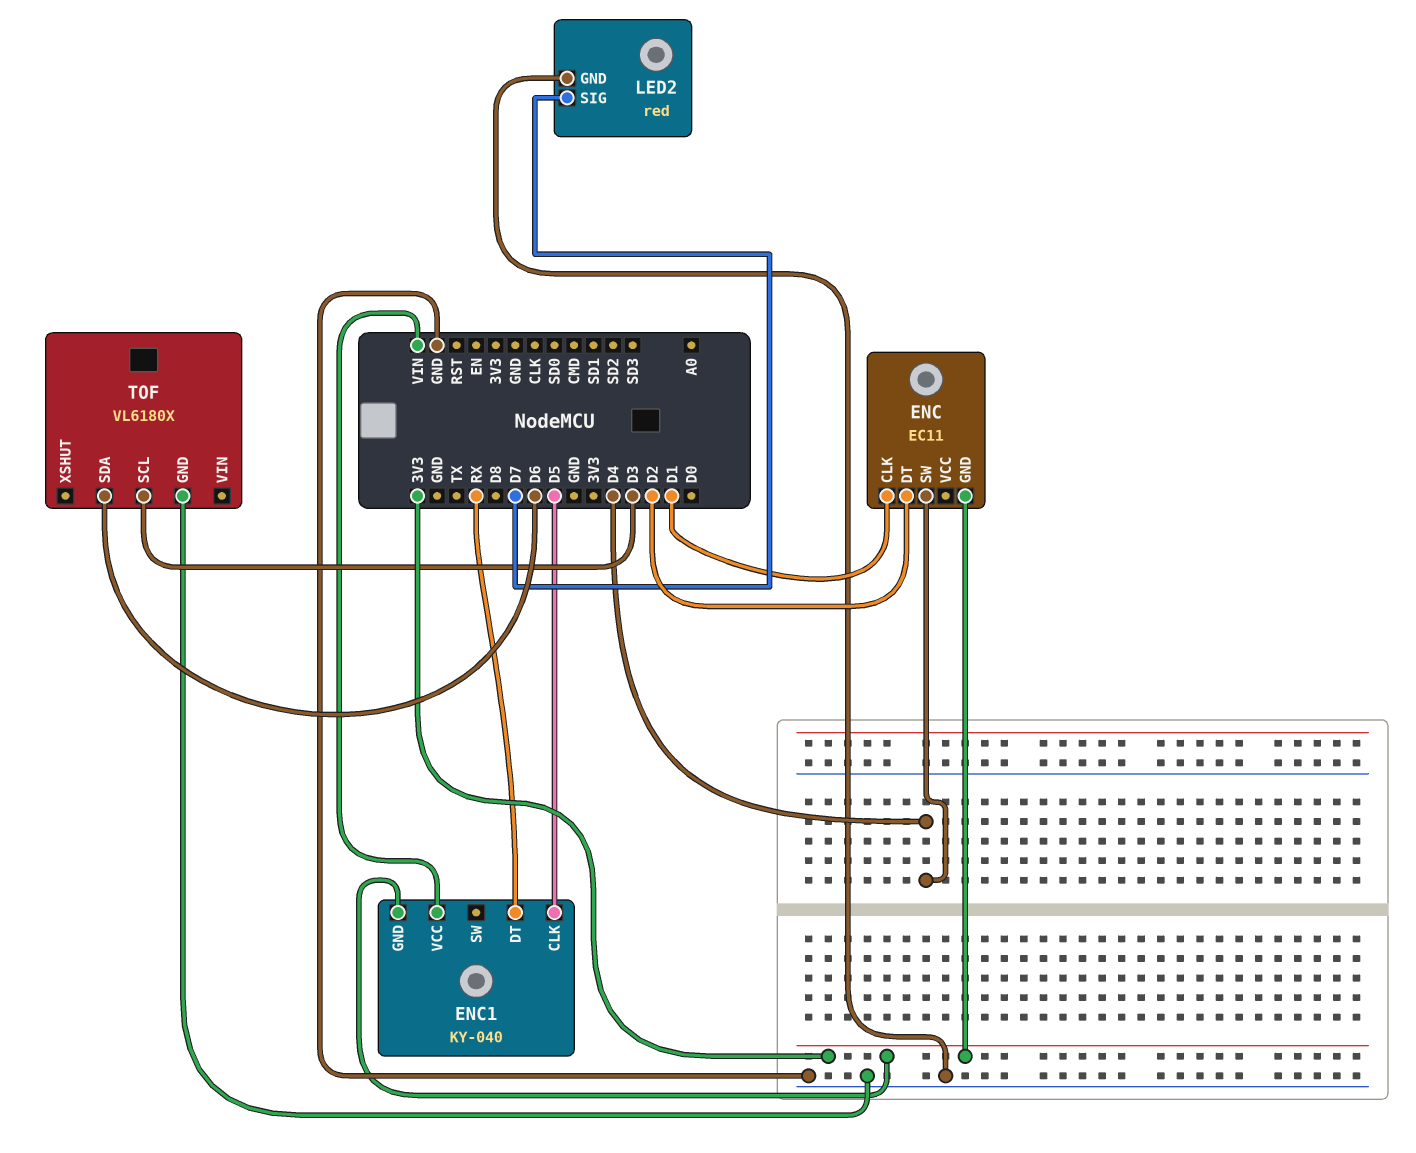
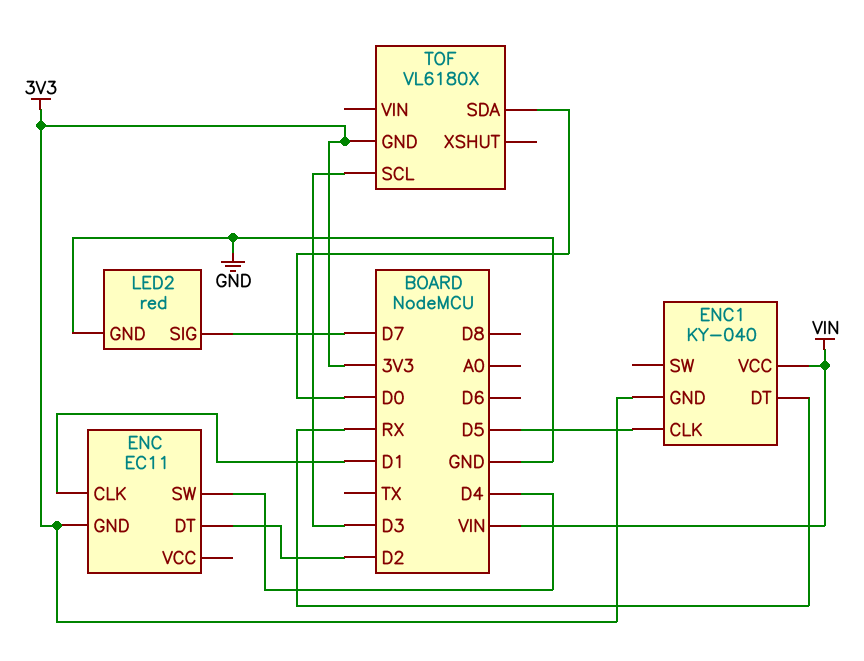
TOF pin GND: GND -> 3V3
TOF pin SDA: D6 -> D0

